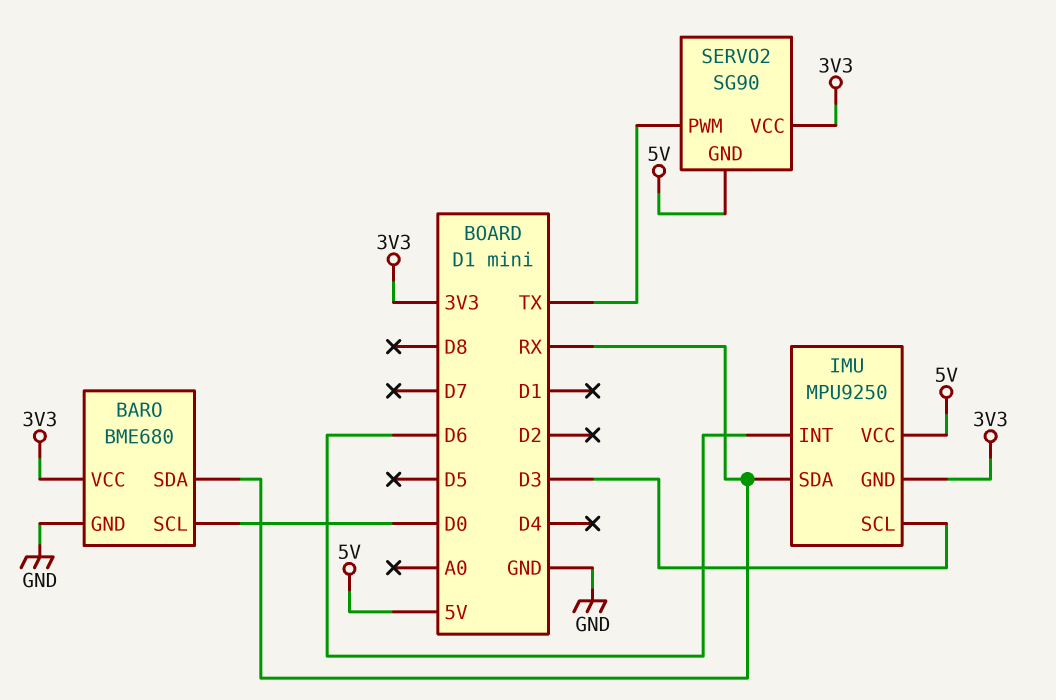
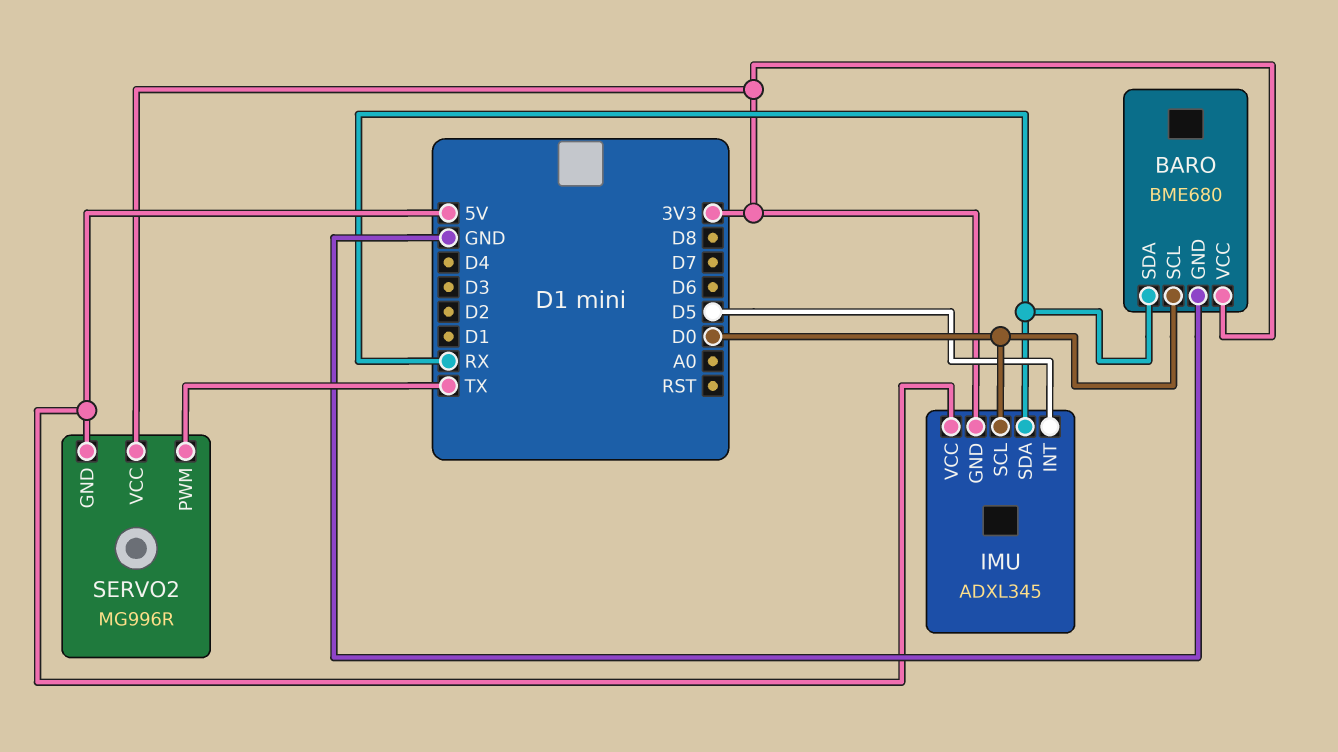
IMU: MPU9250 -> ADXL345
IMU pin INT: D6 -> D5
IMU pin SCL: D3 -> D0
SERVO2: SG90 -> MG996R

